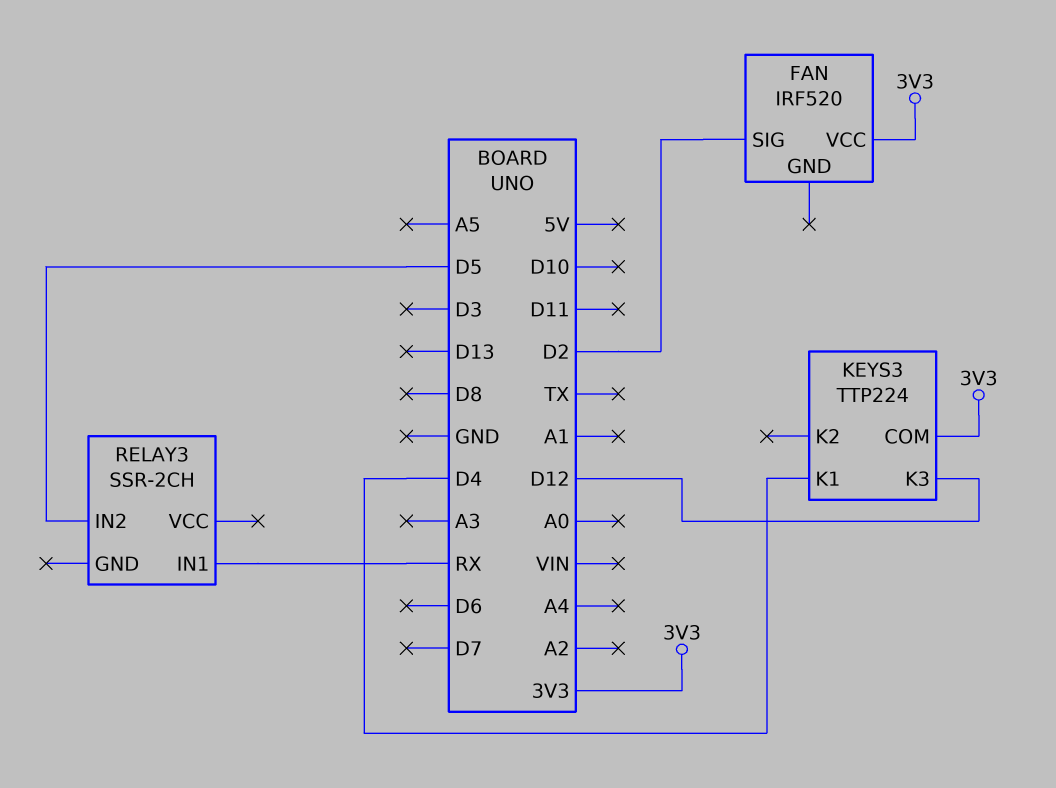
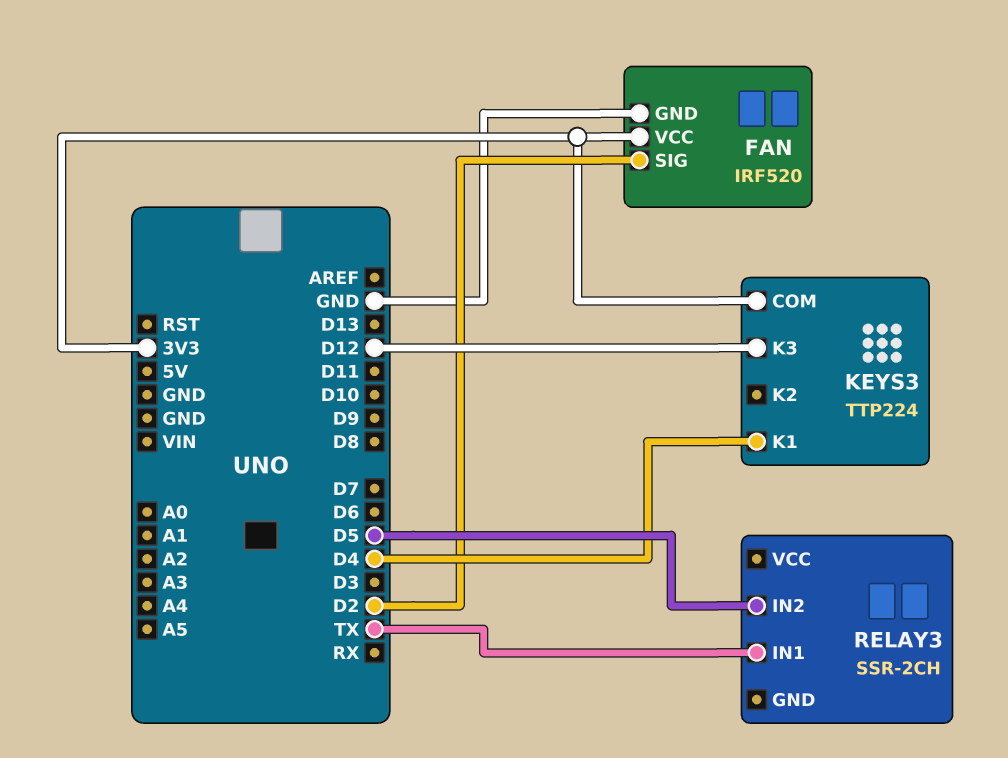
FAN pin GND: none -> GND
RELAY3 pin IN1: RX -> TX

